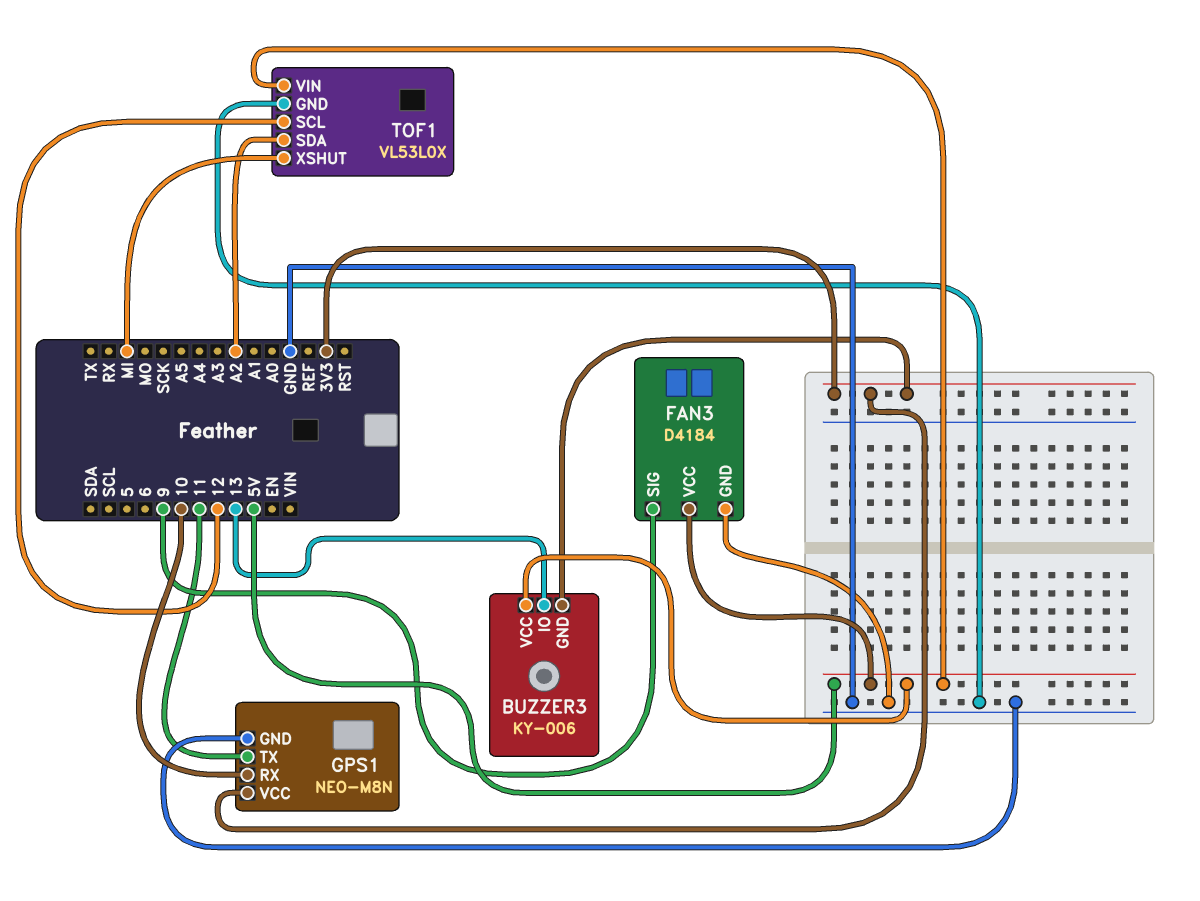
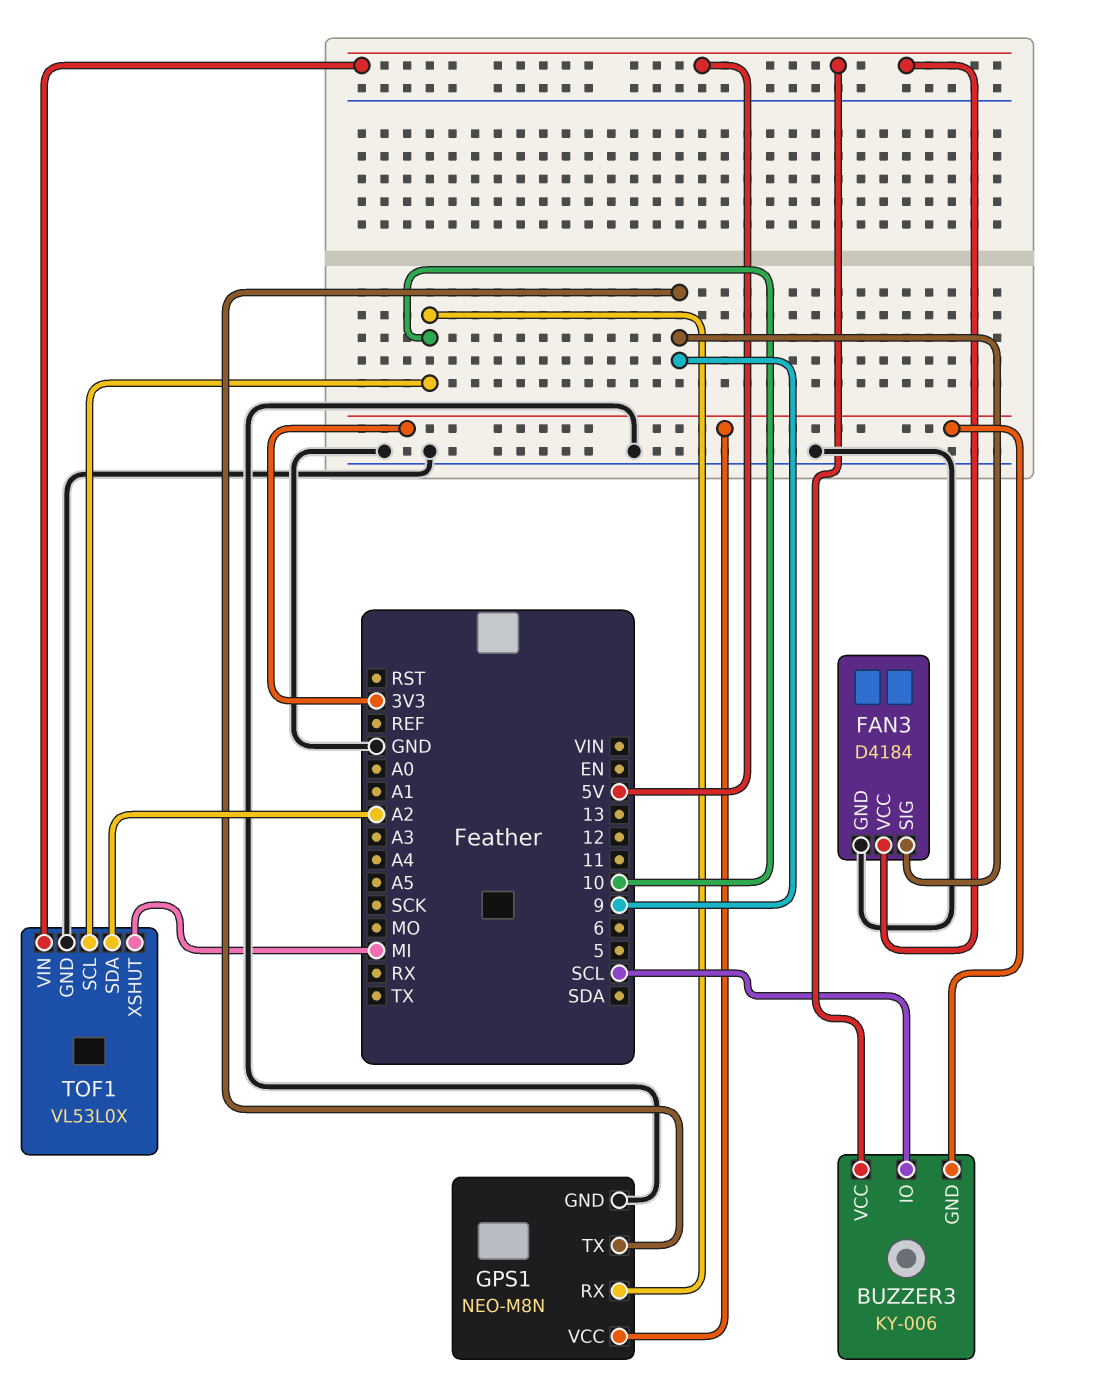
BUZZER3 pin IO: 13 -> SCL
GPS1 pin TX: 11 -> 9
TOF1 pin SCL: 12 -> 10

